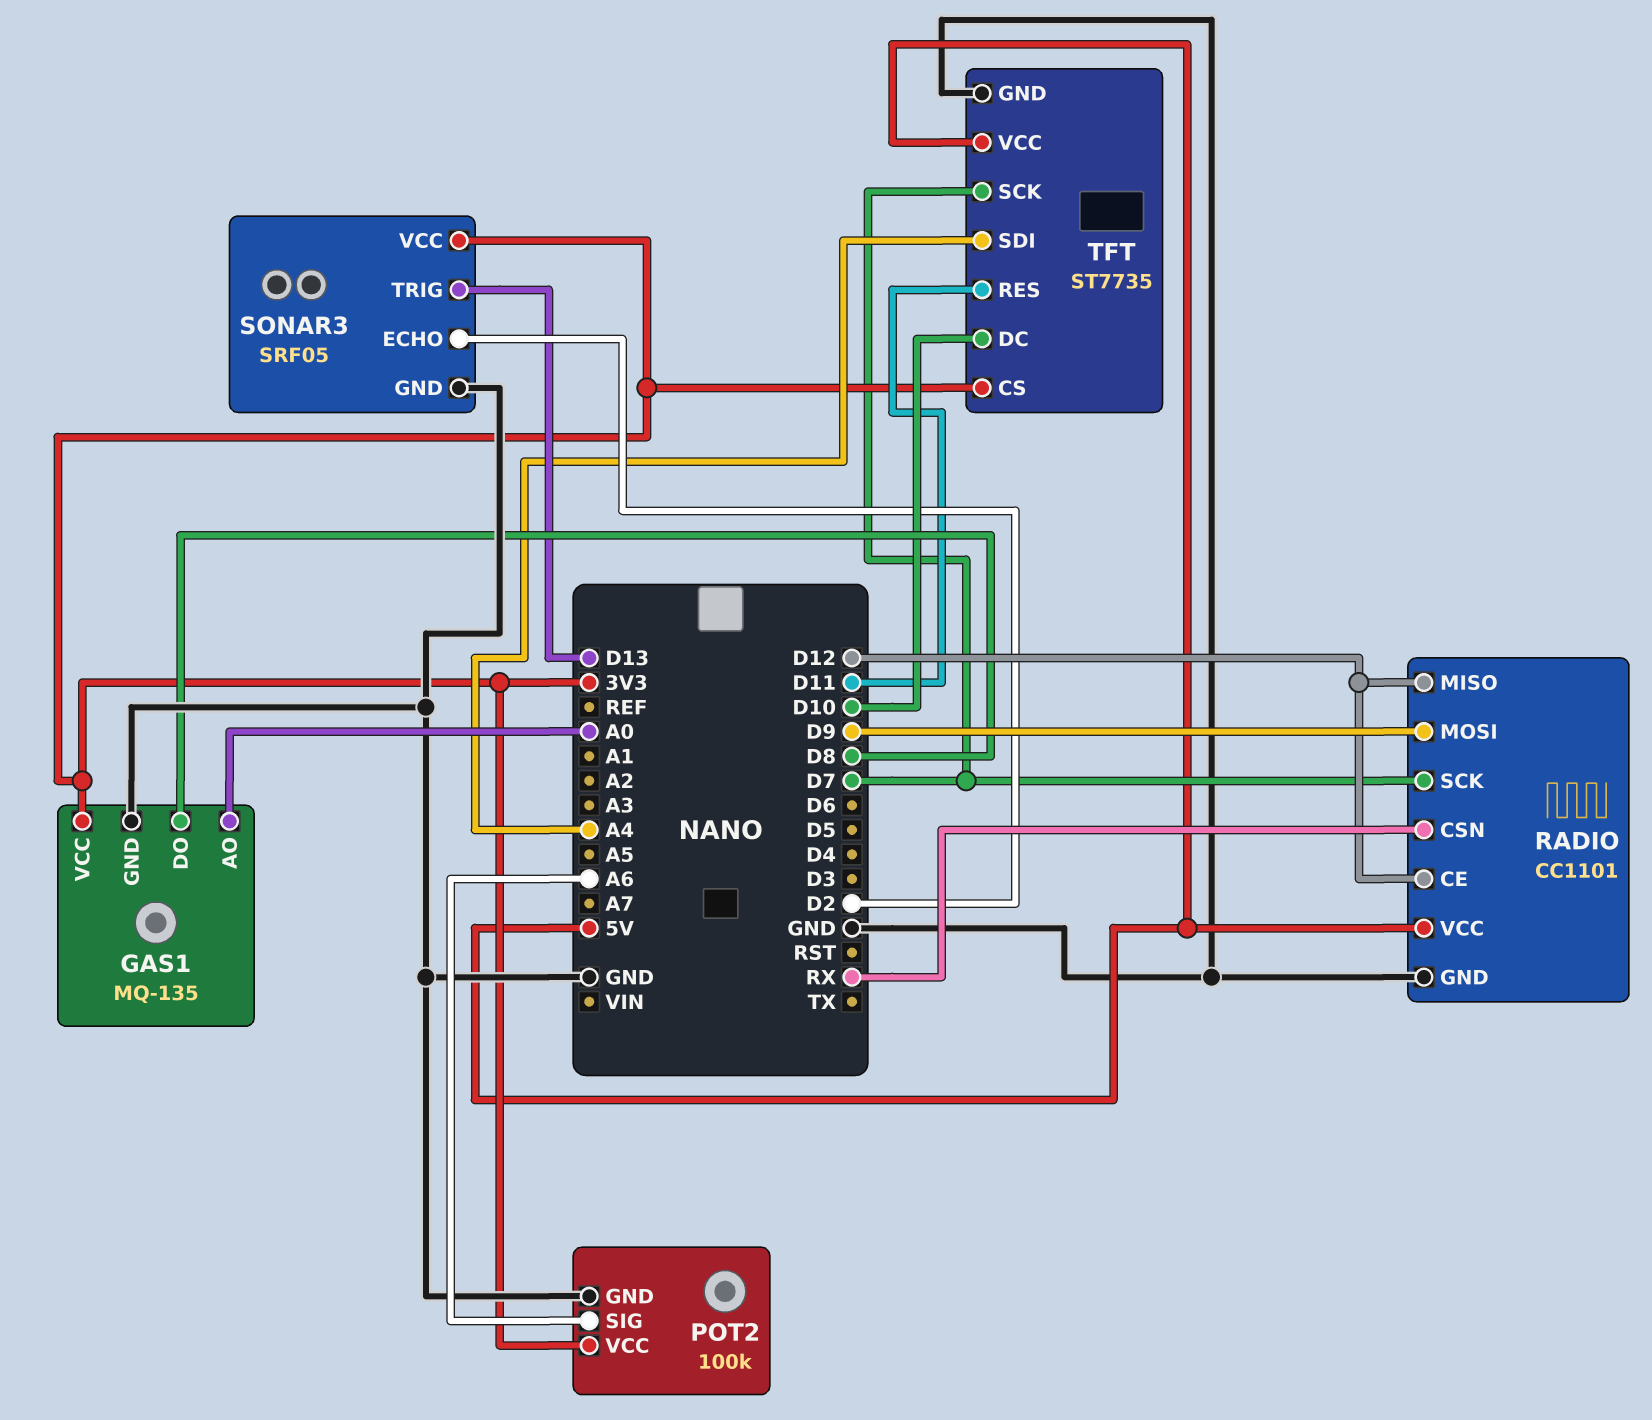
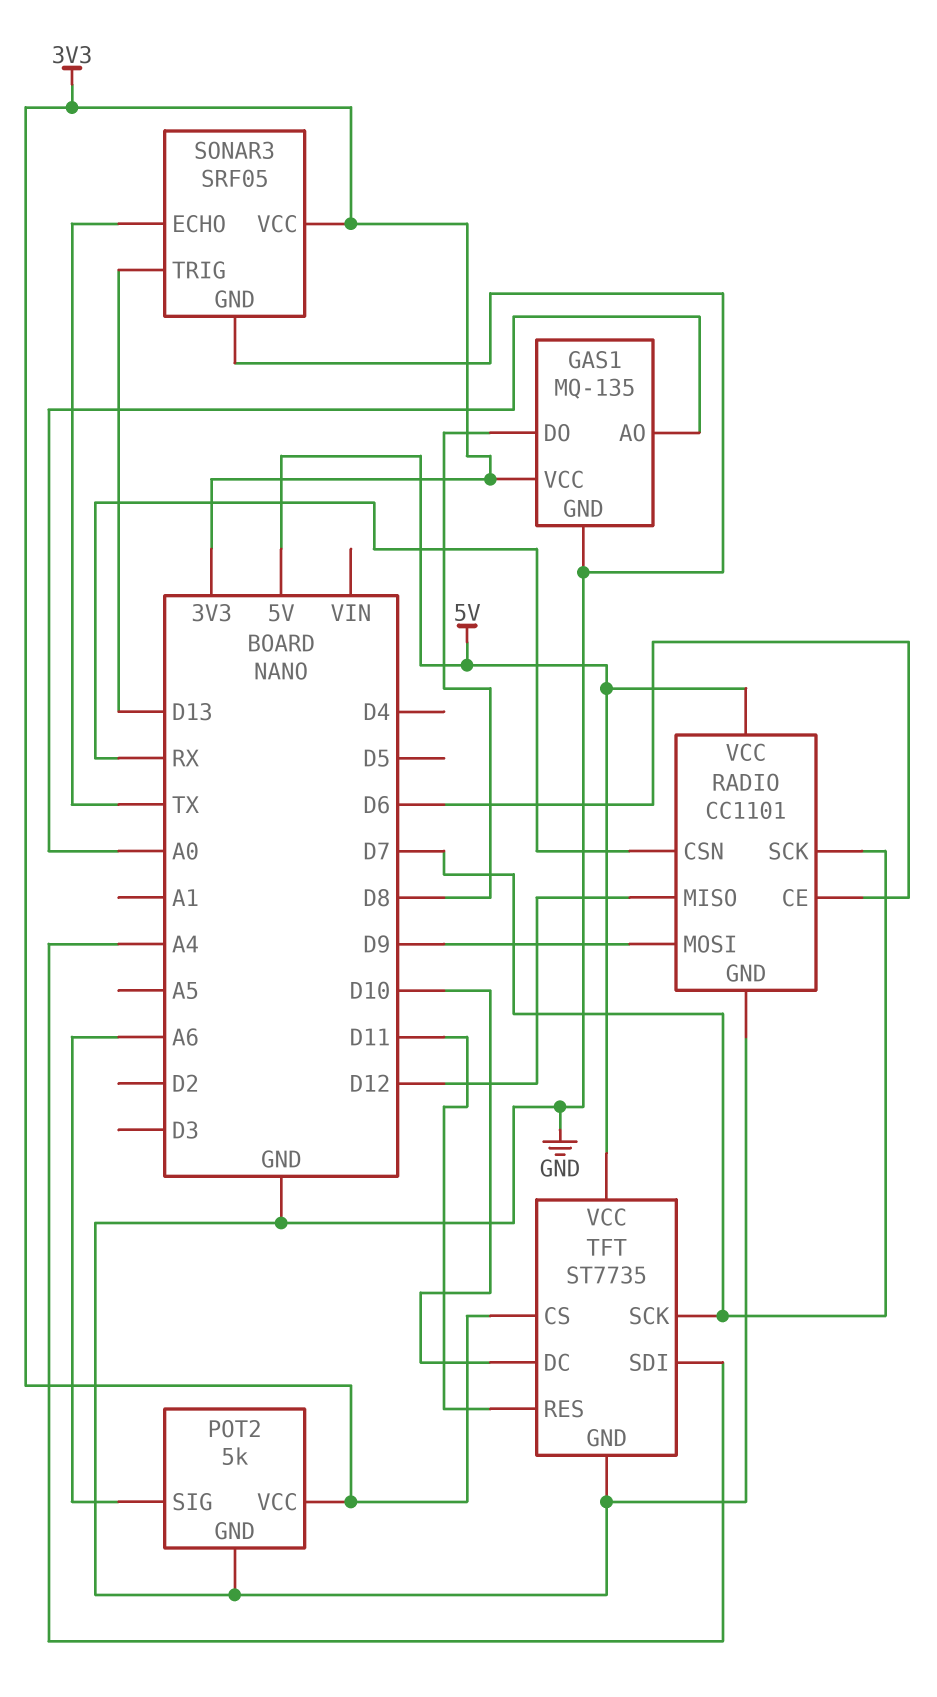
POT2: 100k -> 5k
RADIO pin CE: D12 -> D6
SONAR3 pin ECHO: D2 -> TX

